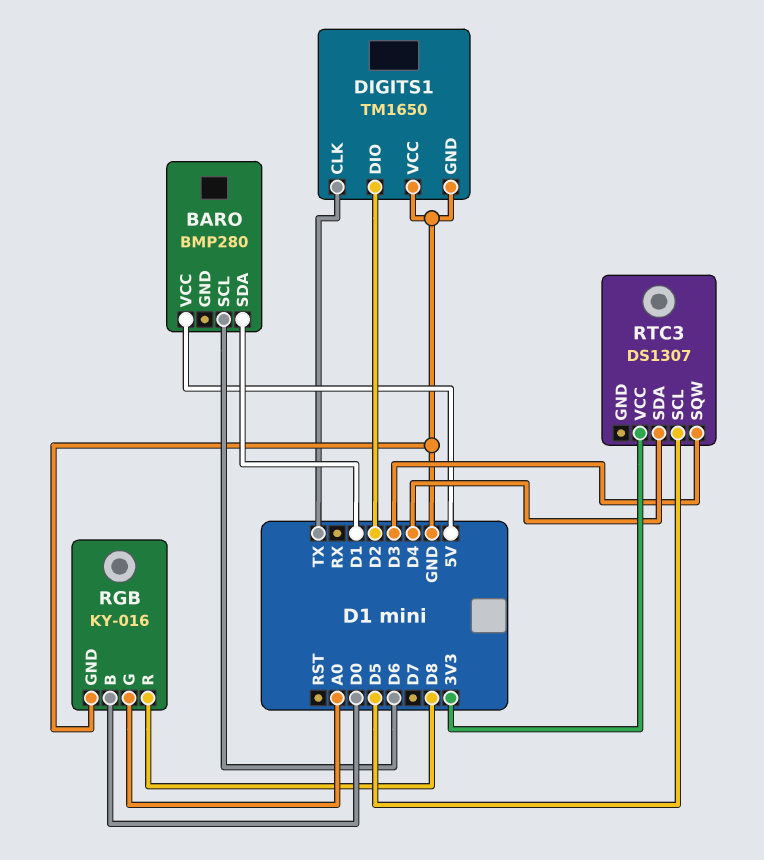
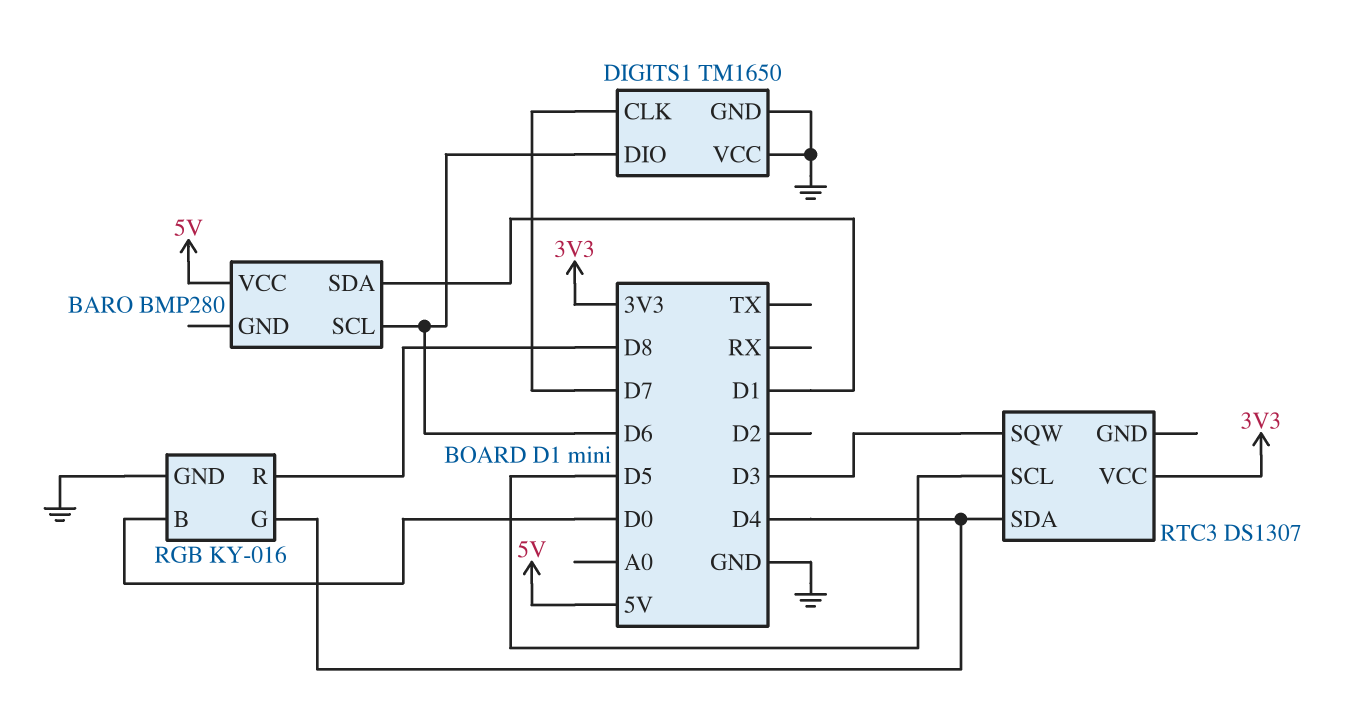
DIGITS1 pin CLK: TX -> D7
DIGITS1 pin DIO: D2 -> D6
RGB pin G: A0 -> D4

